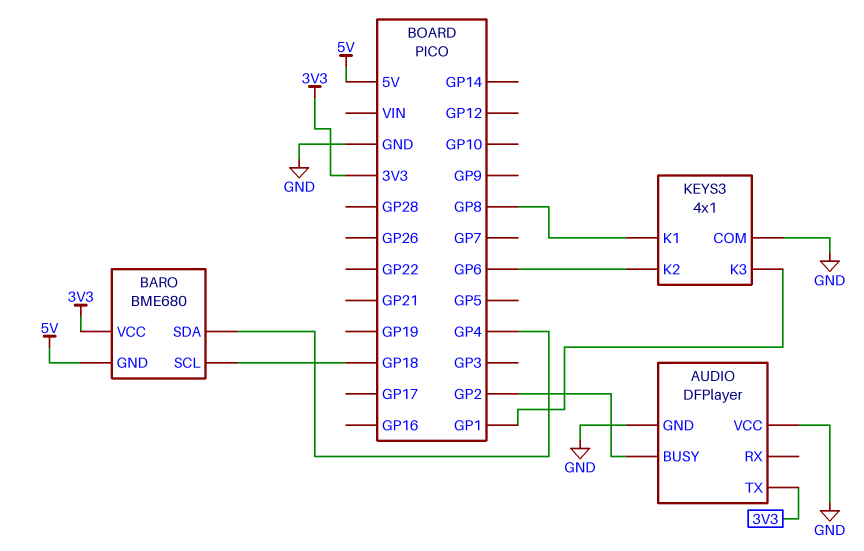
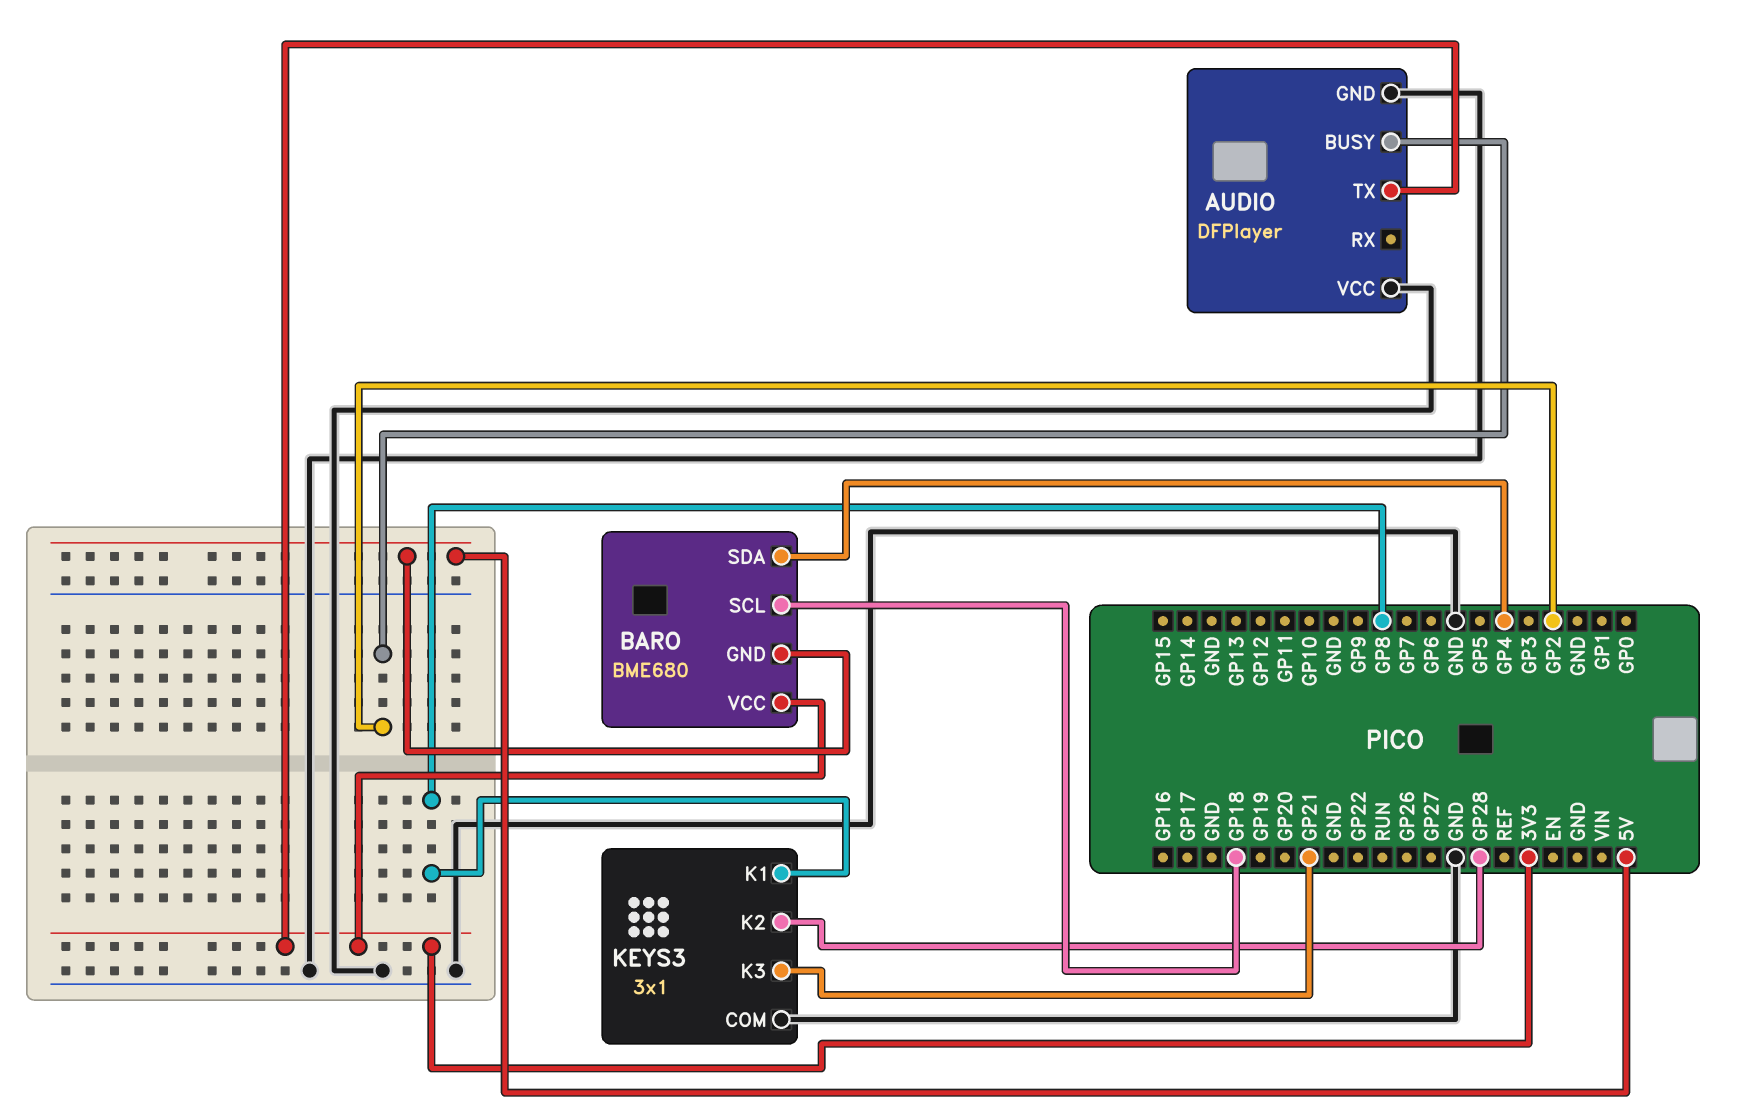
KEYS3: 4x1 -> 3x1
KEYS3 pin K2: GP6 -> GP28
KEYS3 pin K3: GP1 -> GP21

